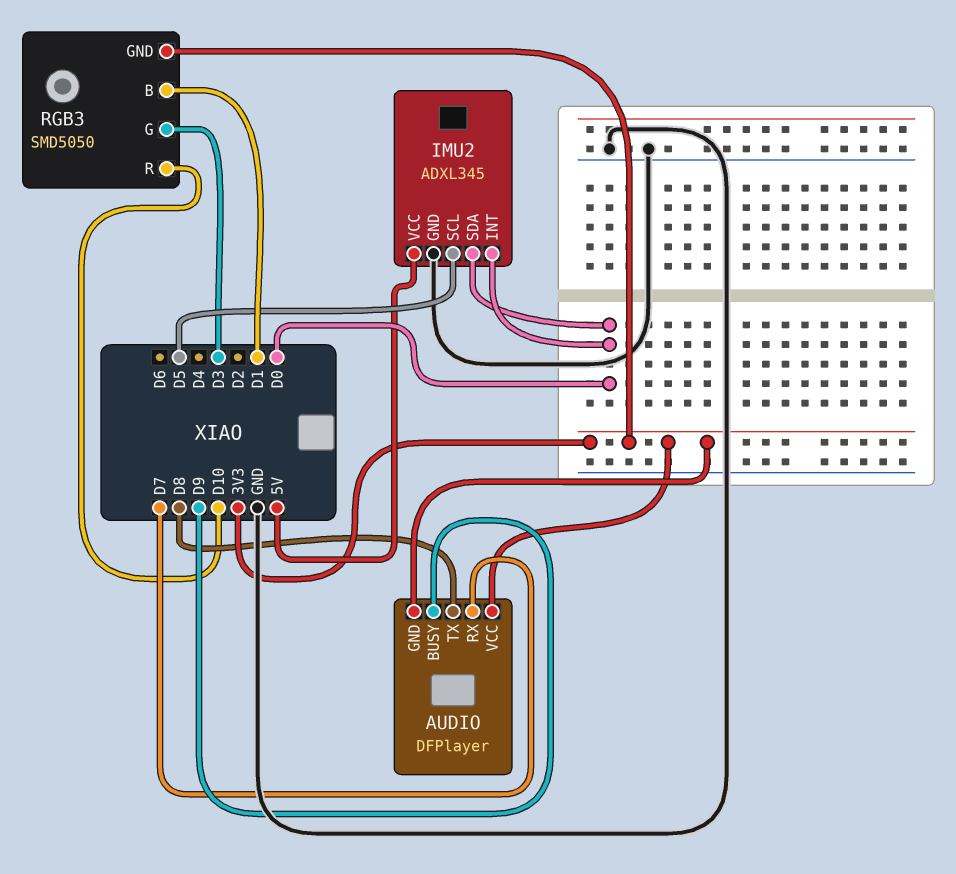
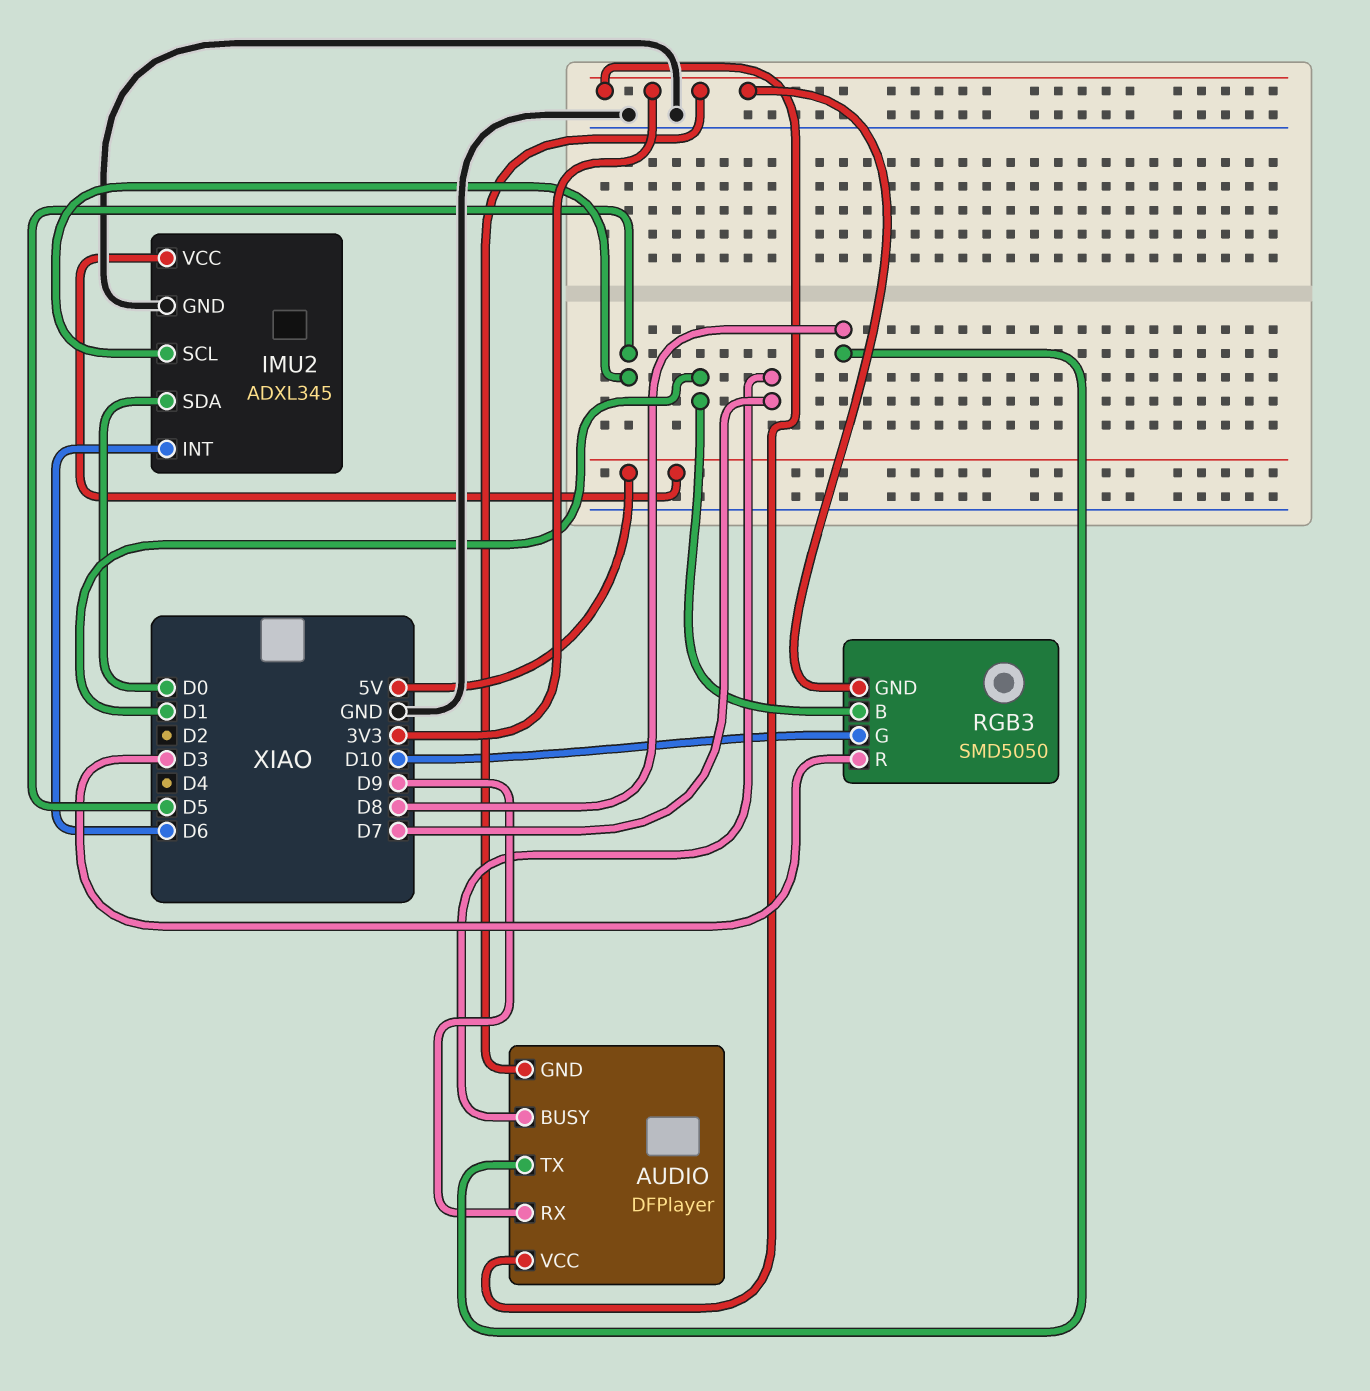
AUDIO pin BUSY: D9 -> D7
AUDIO pin RX: D7 -> D9
IMU2 pin INT: D0 -> D6
RGB3 pin G: D3 -> D10
RGB3 pin R: D10 -> D3

